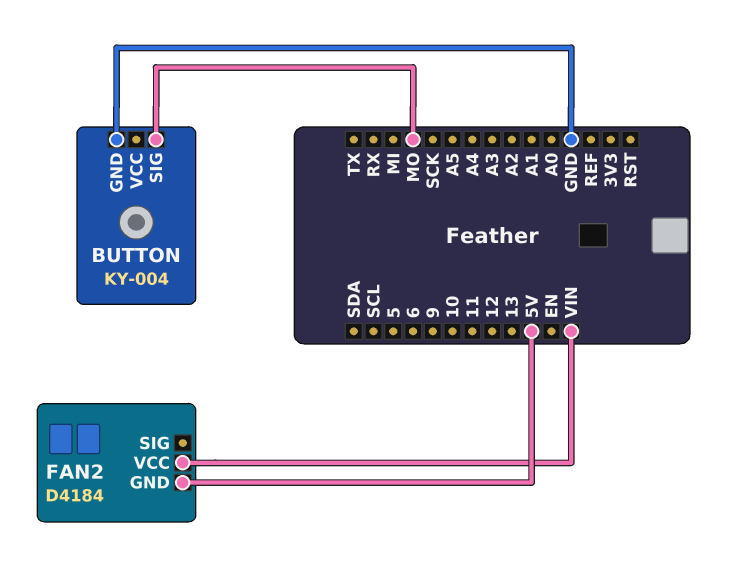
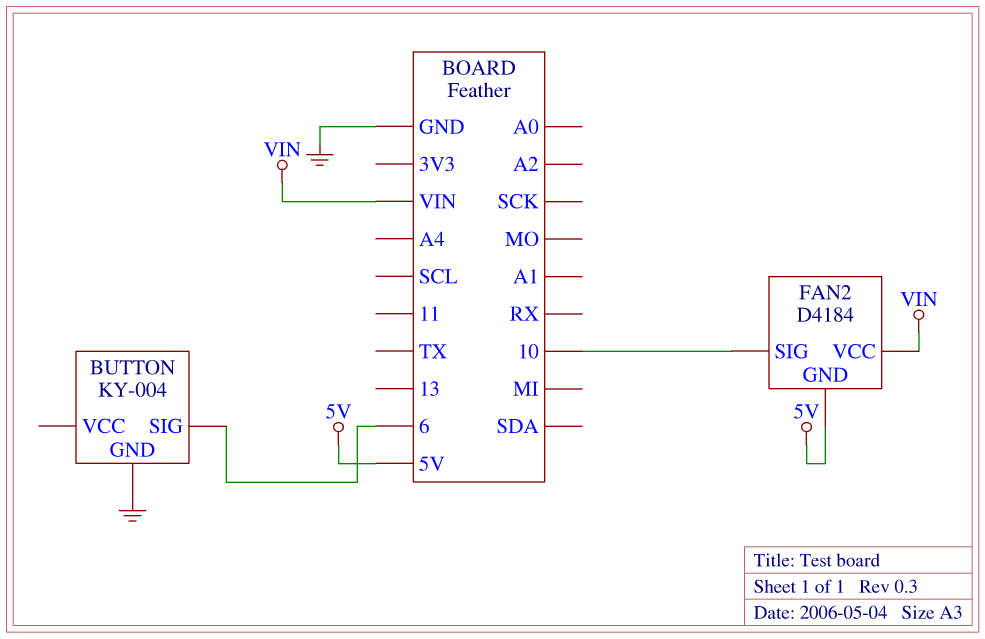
BUTTON pin SIG: MO -> 6
FAN2 pin SIG: none -> 10

